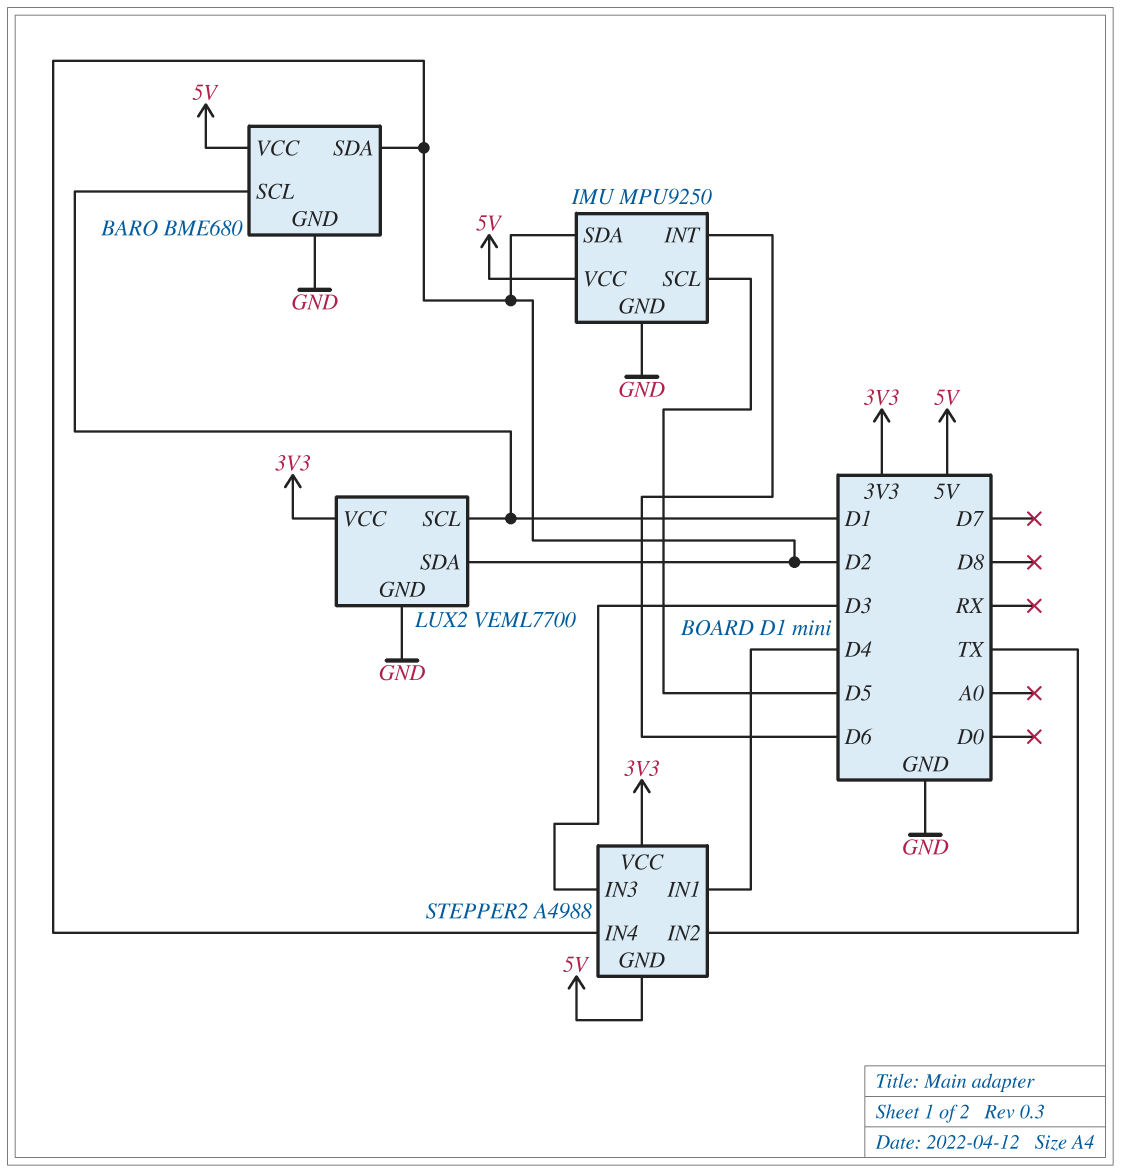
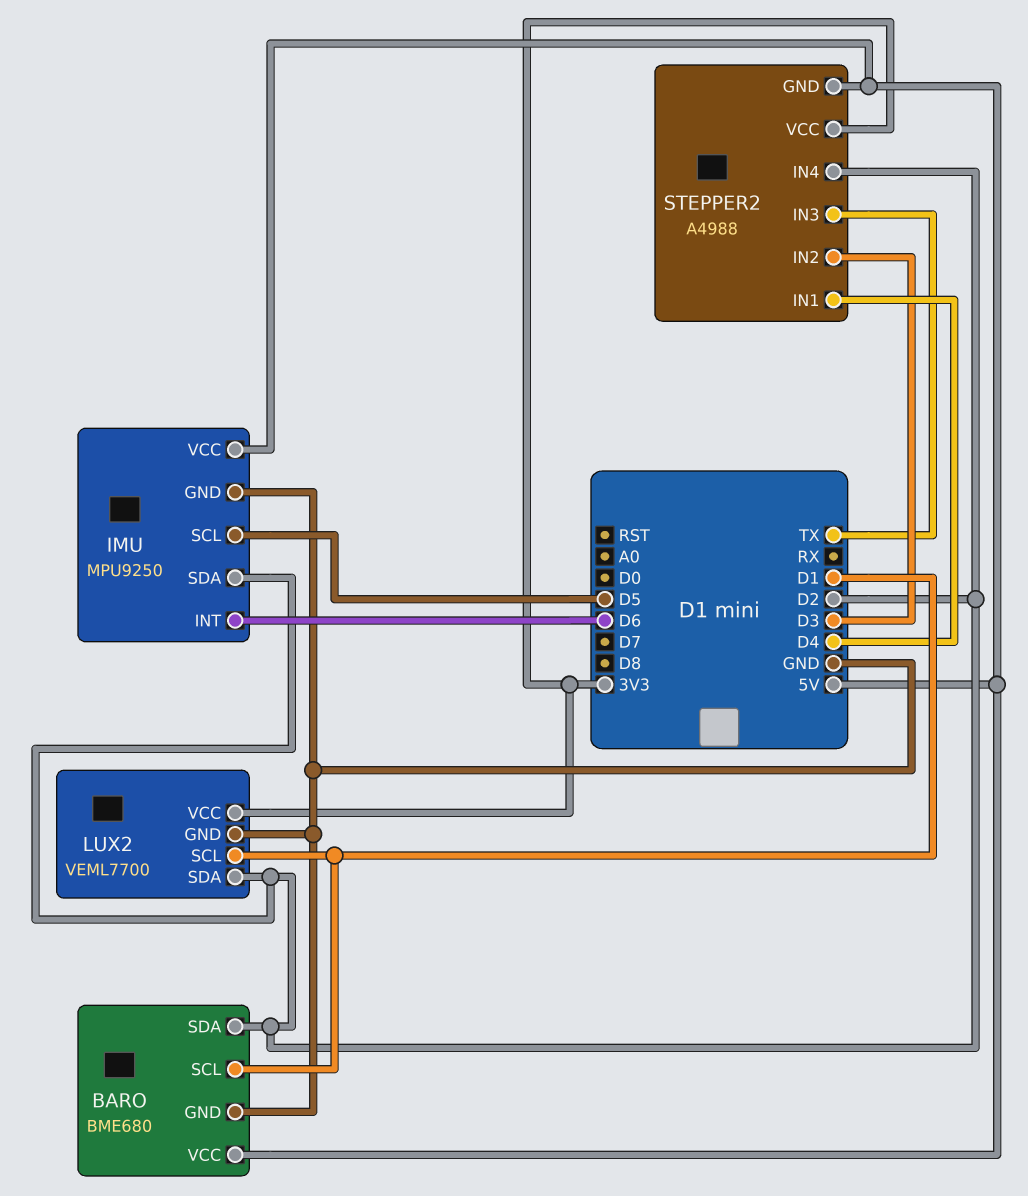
STEPPER2 pin IN2: TX -> D3
STEPPER2 pin IN3: D3 -> TX

